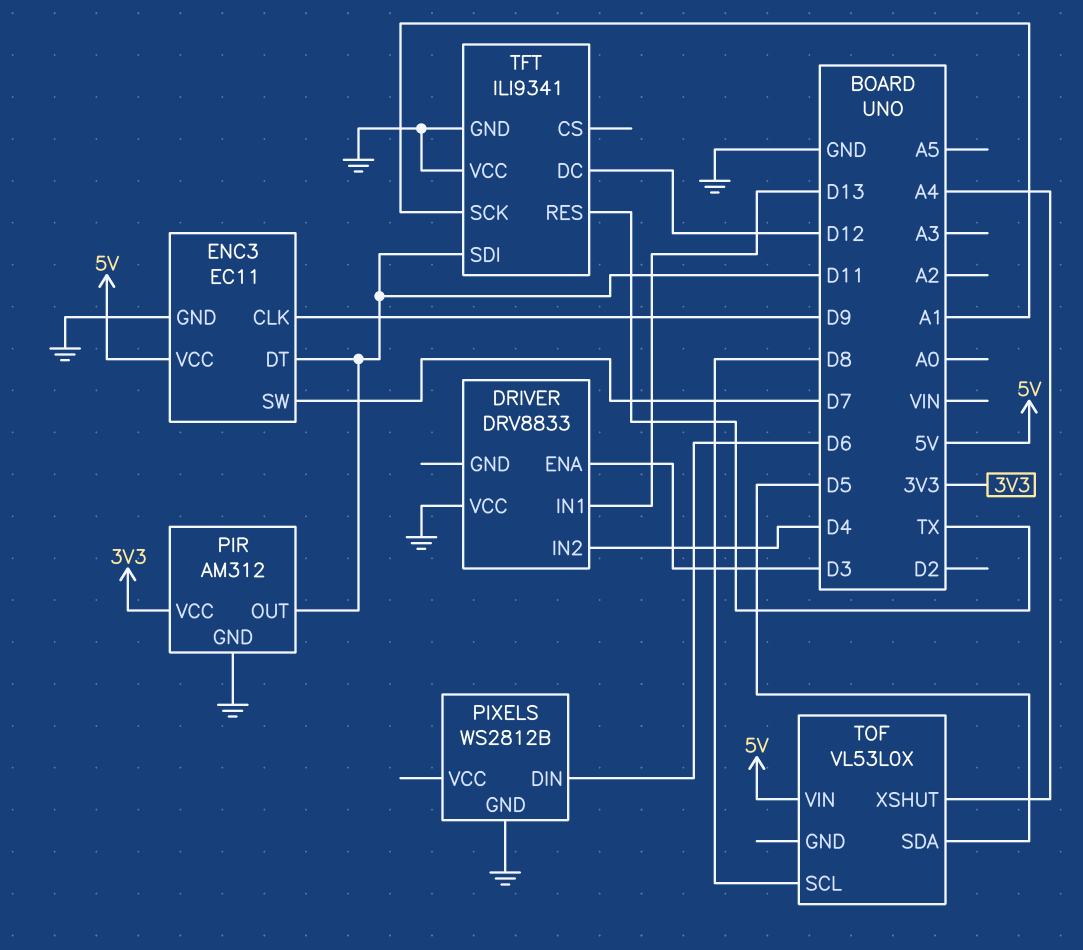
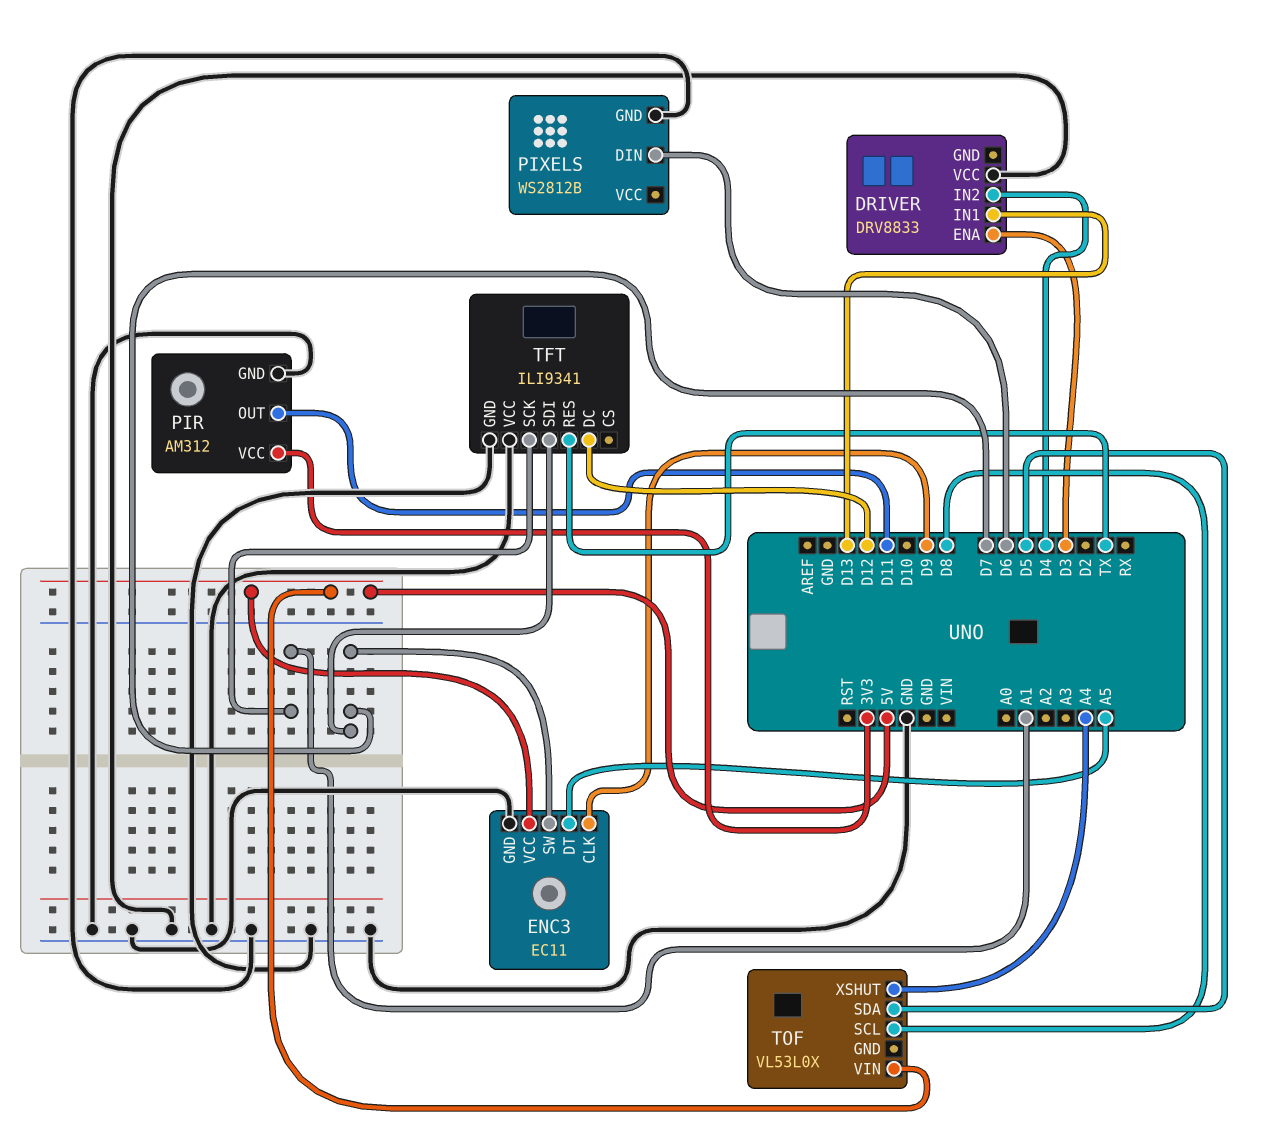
ENC3 pin DT: D11 -> A5
TFT pin SDI: D11 -> D7

